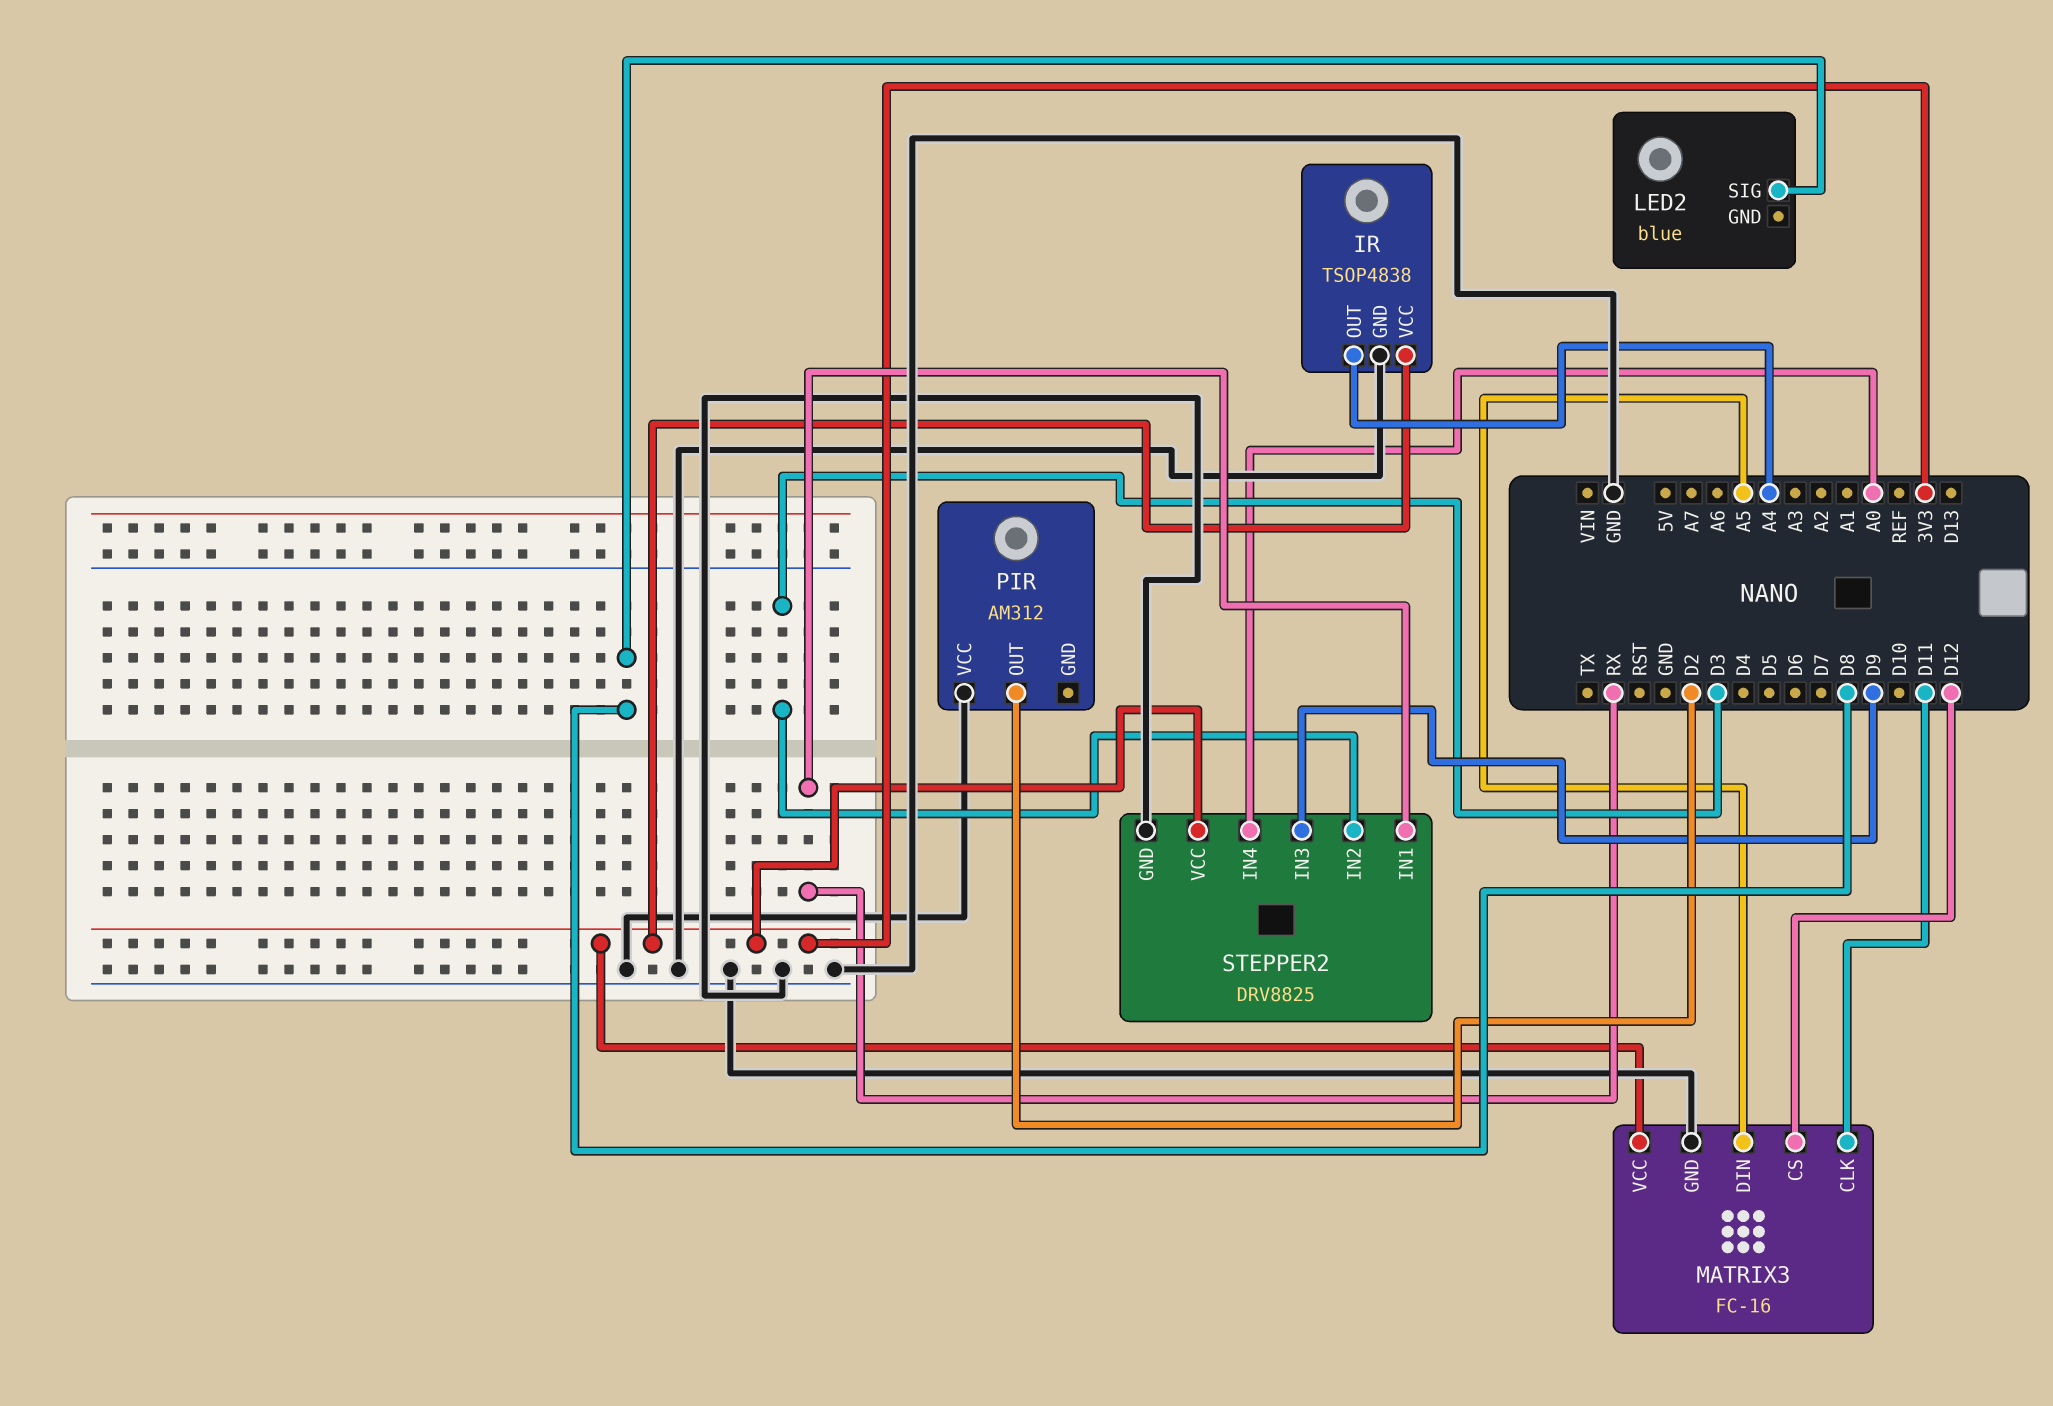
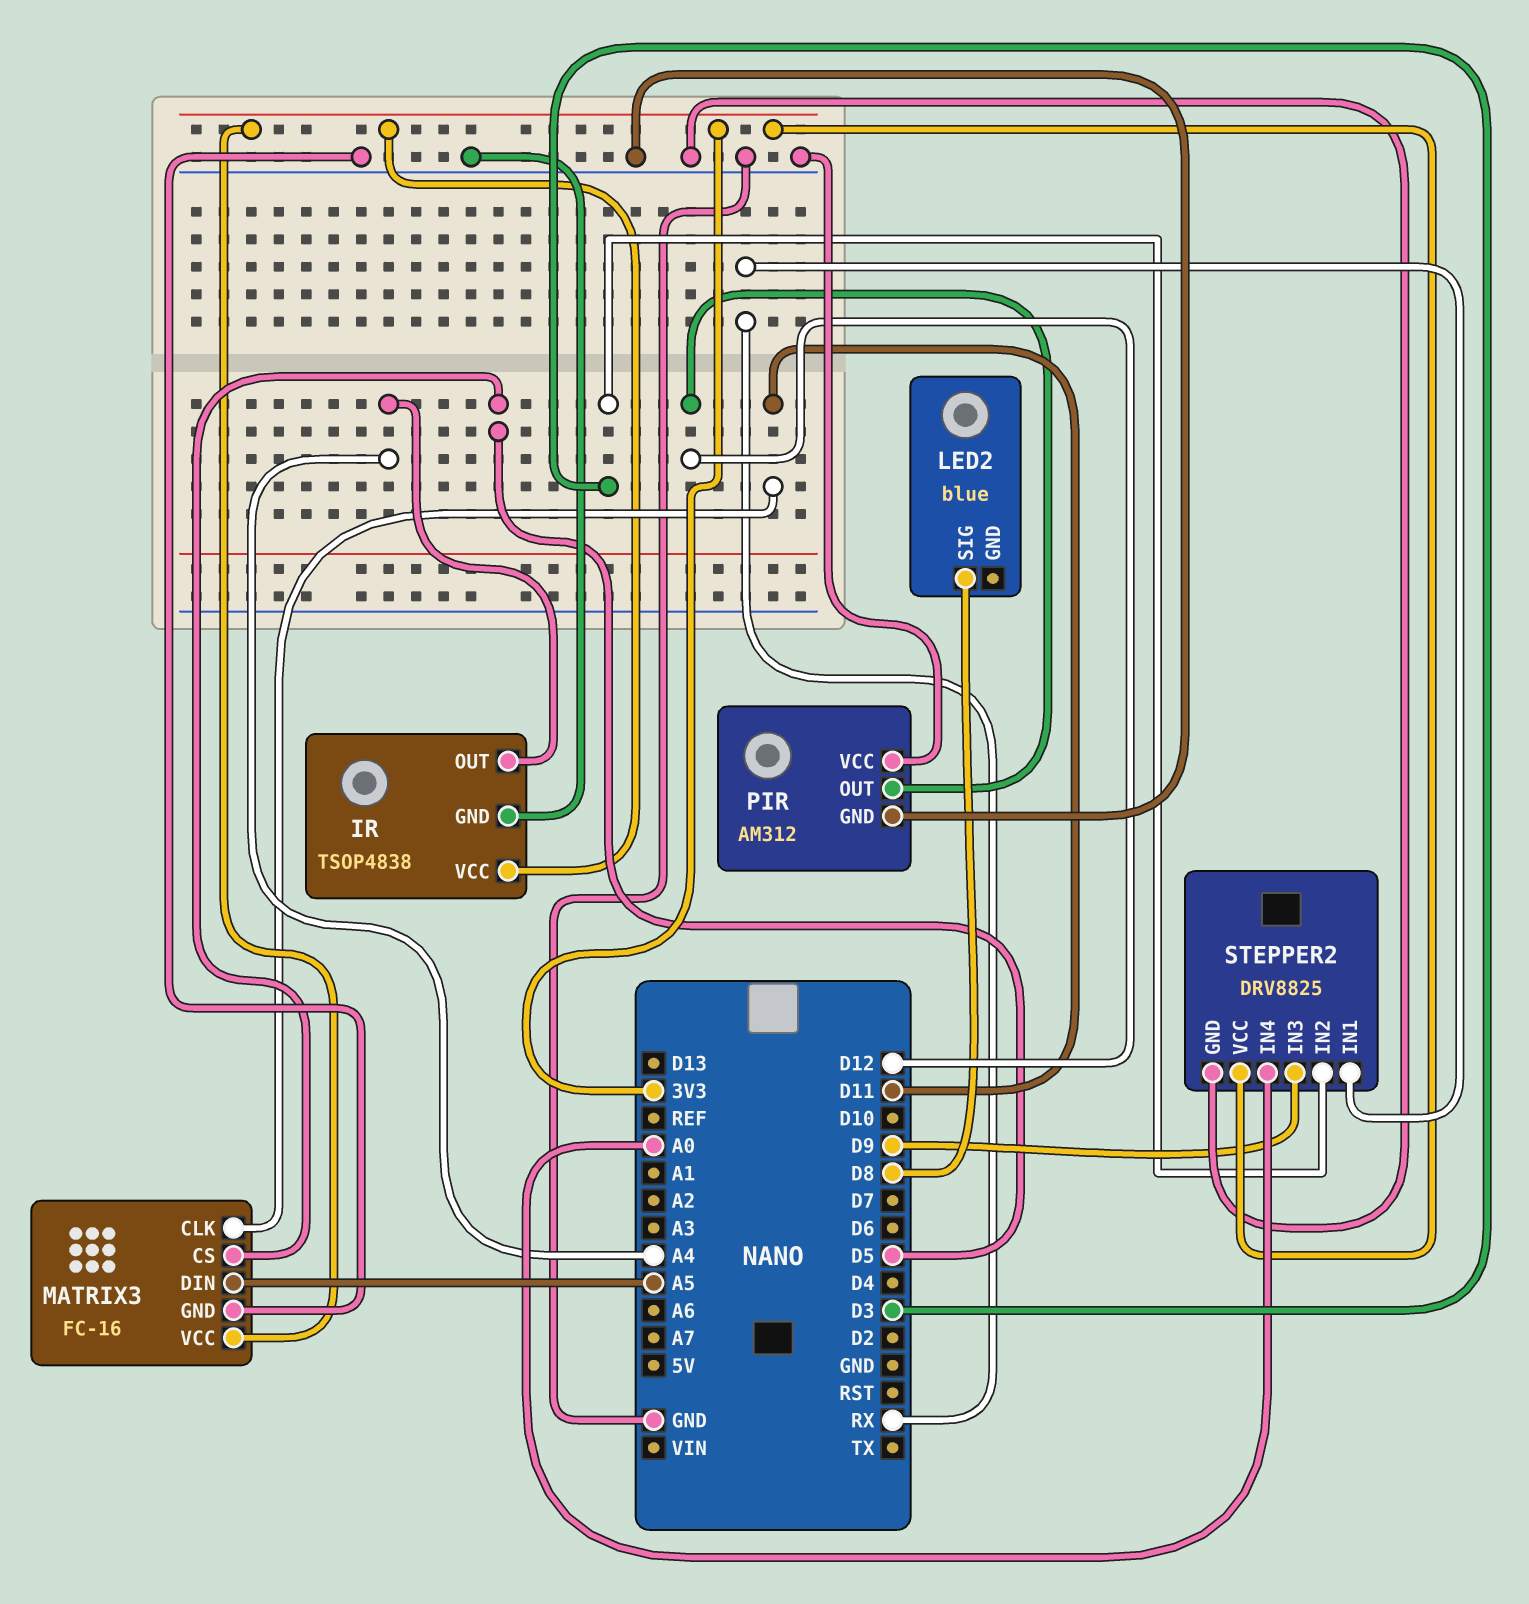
MATRIX3 pin CS: D12 -> D5
PIR pin GND: none -> GND
PIR pin OUT: D2 -> D12

